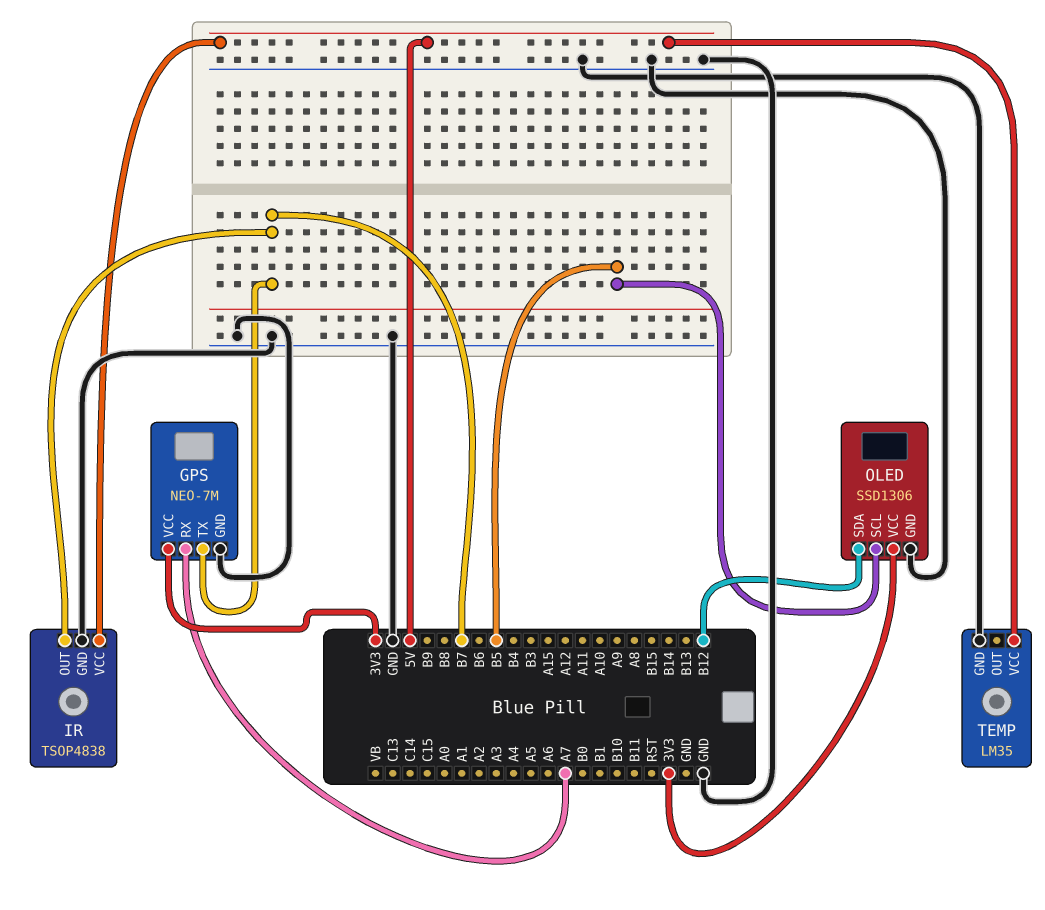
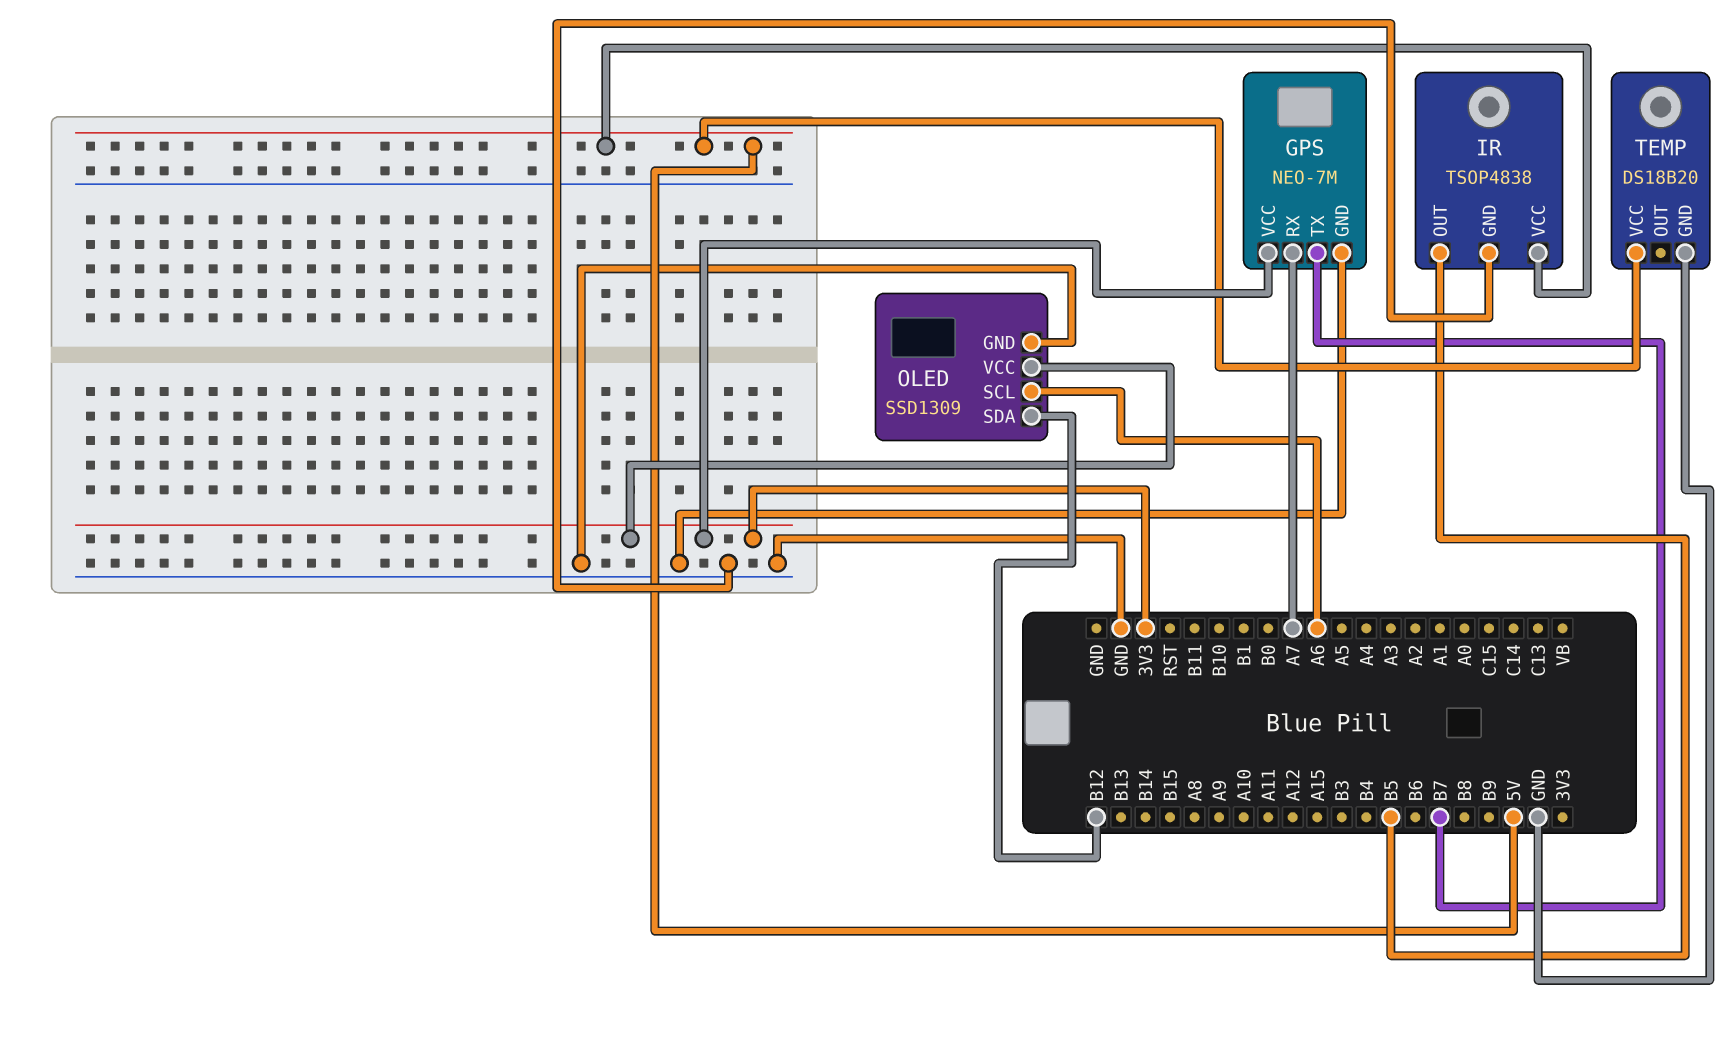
IR pin OUT: B7 -> B5
OLED: SSD1306 -> SSD1309
OLED pin SCL: B5 -> A6
TEMP: LM35 -> DS18B20

